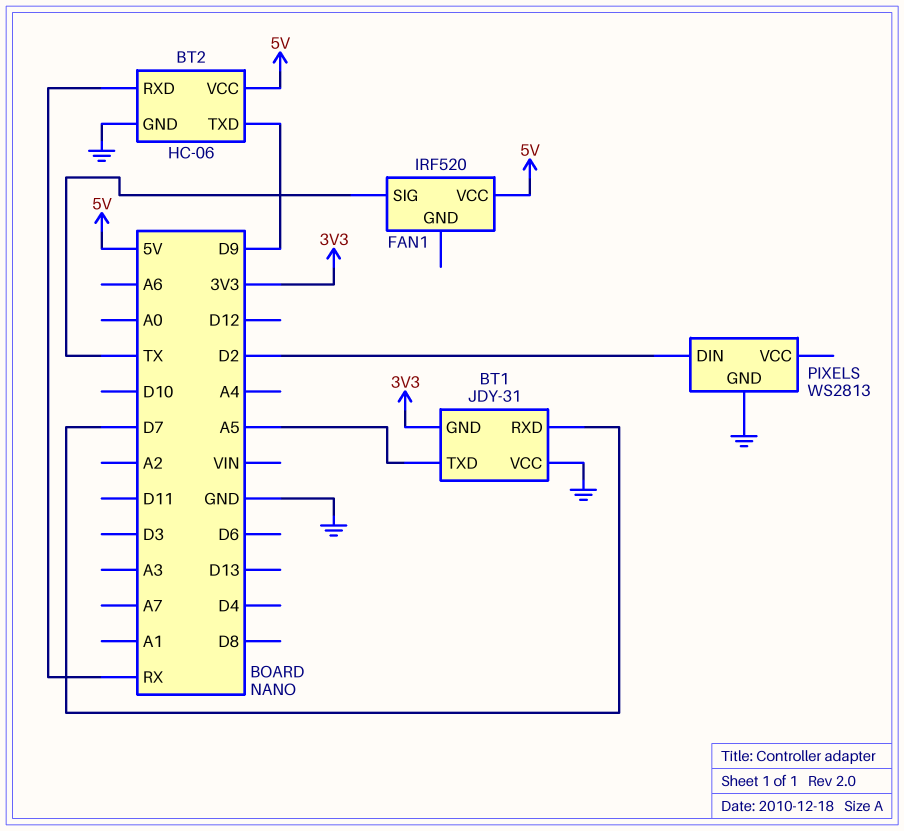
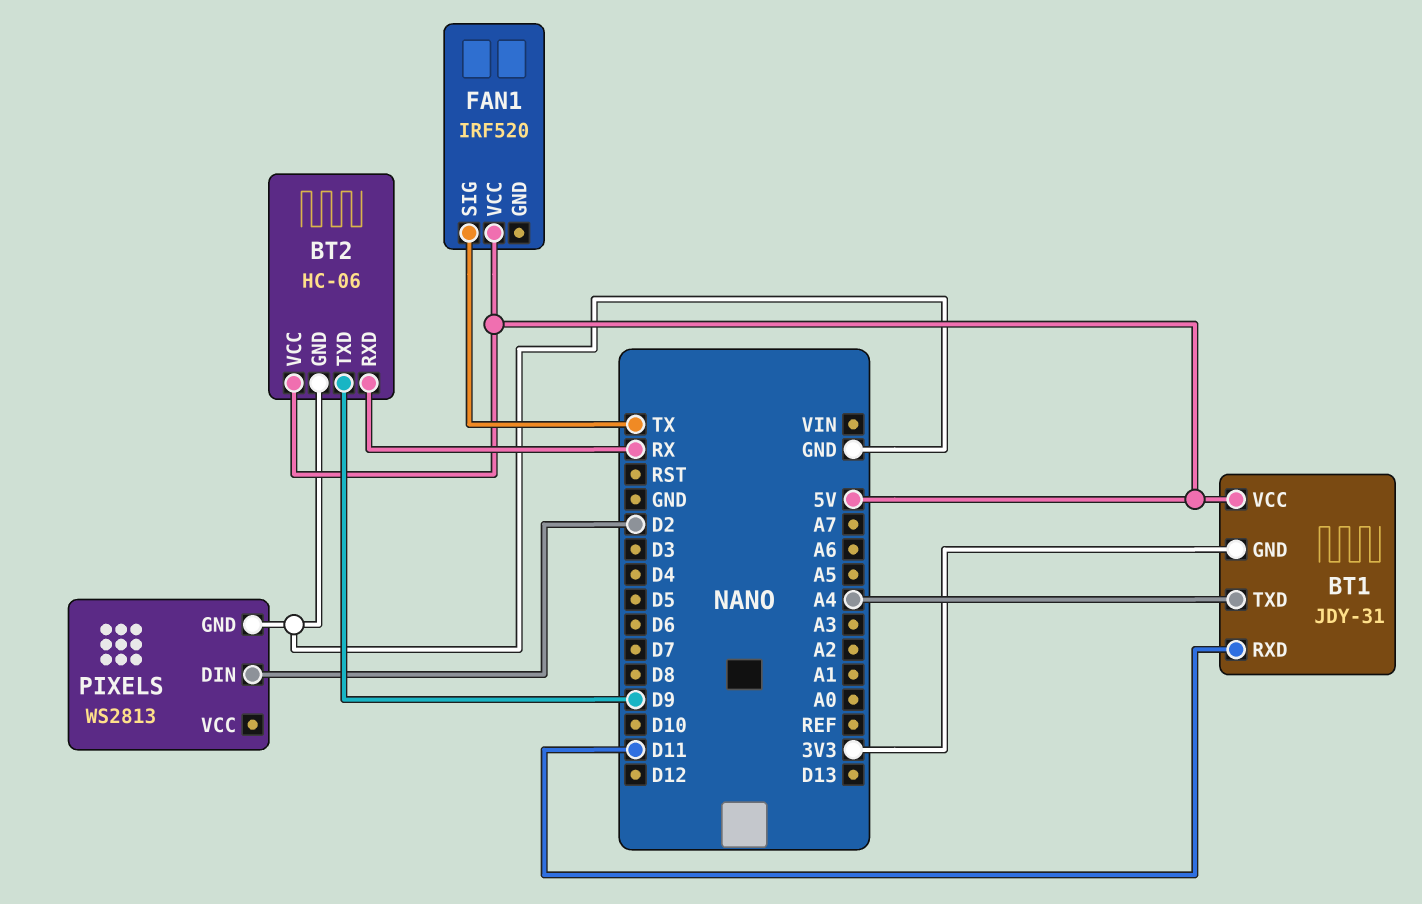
BT1 pin RXD: D7 -> D11
BT1 pin TXD: A5 -> A4
BT1 pin VCC: GND -> 5V

